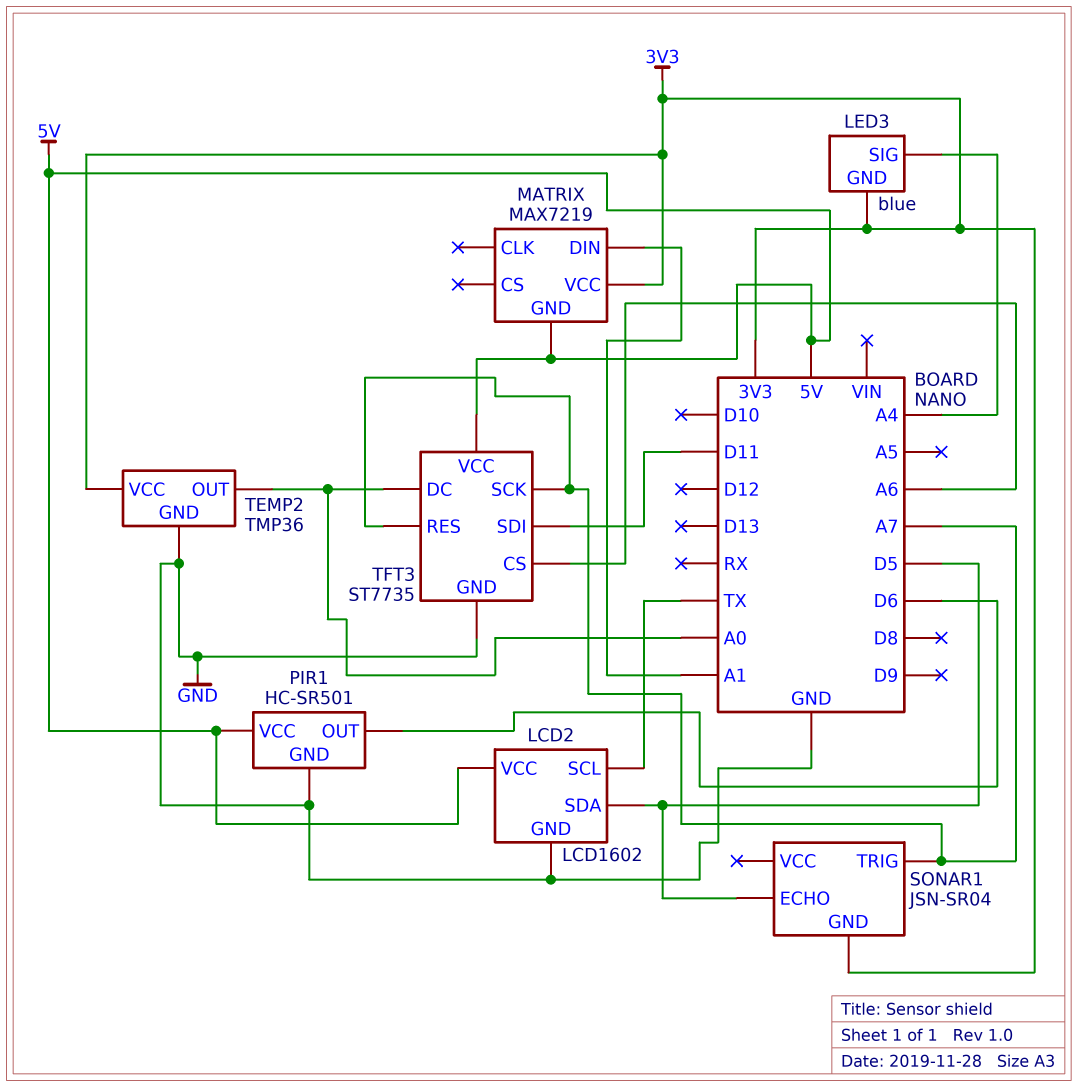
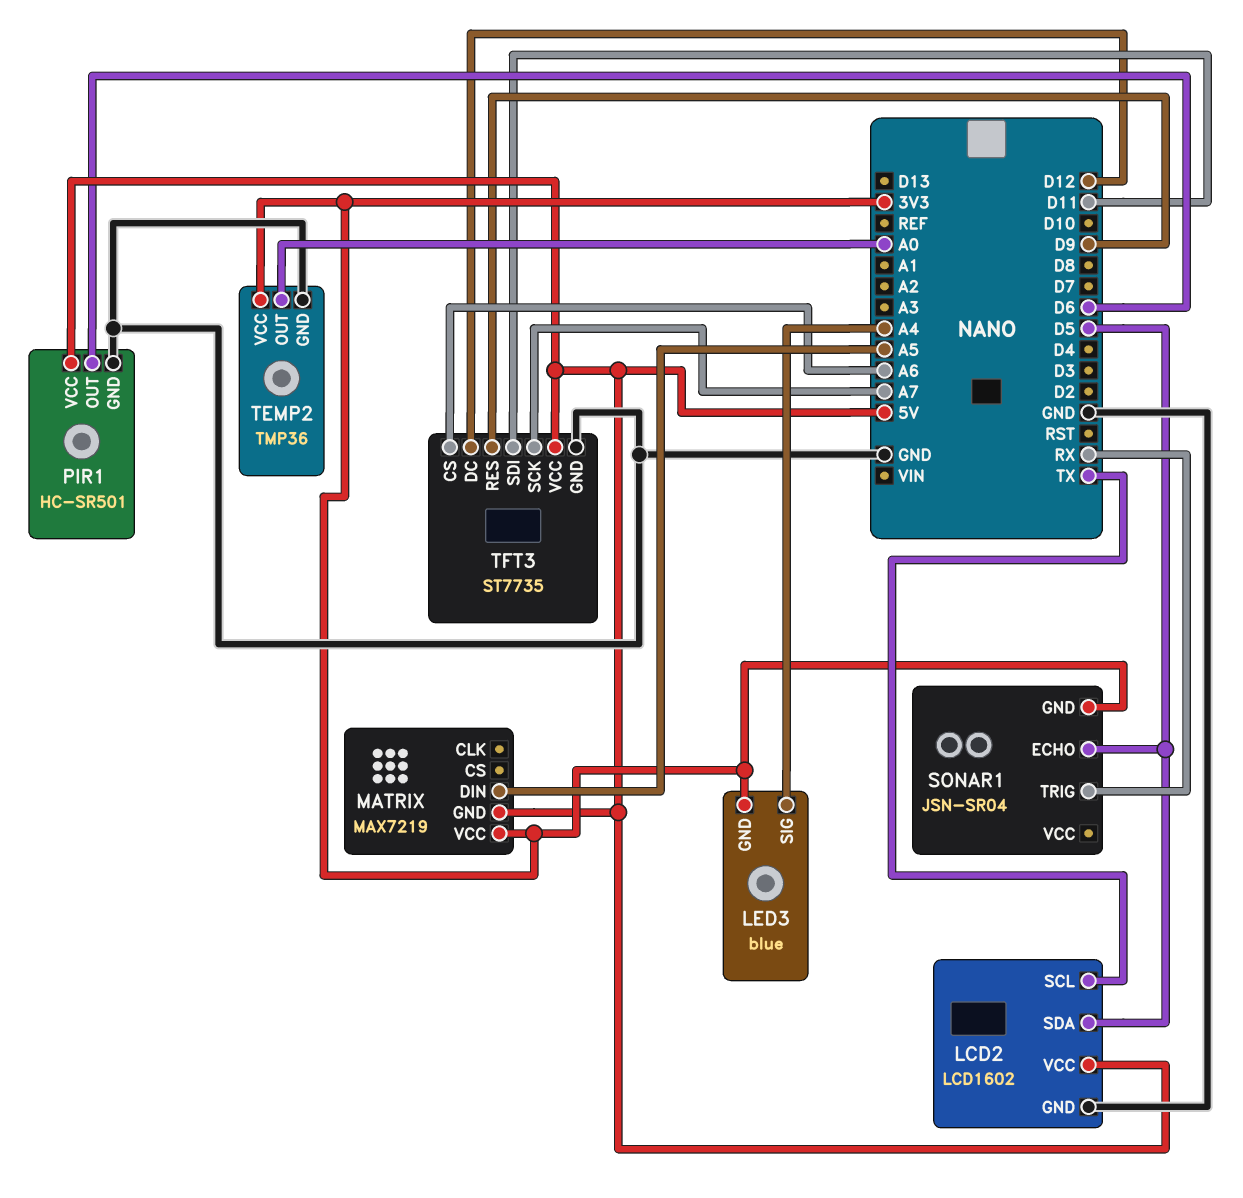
MATRIX pin DIN: A1 -> A5
SONAR1 pin TRIG: A7 -> RX
TFT3 pin DC: A0 -> D12
TFT3 pin RES: A7 -> D9

